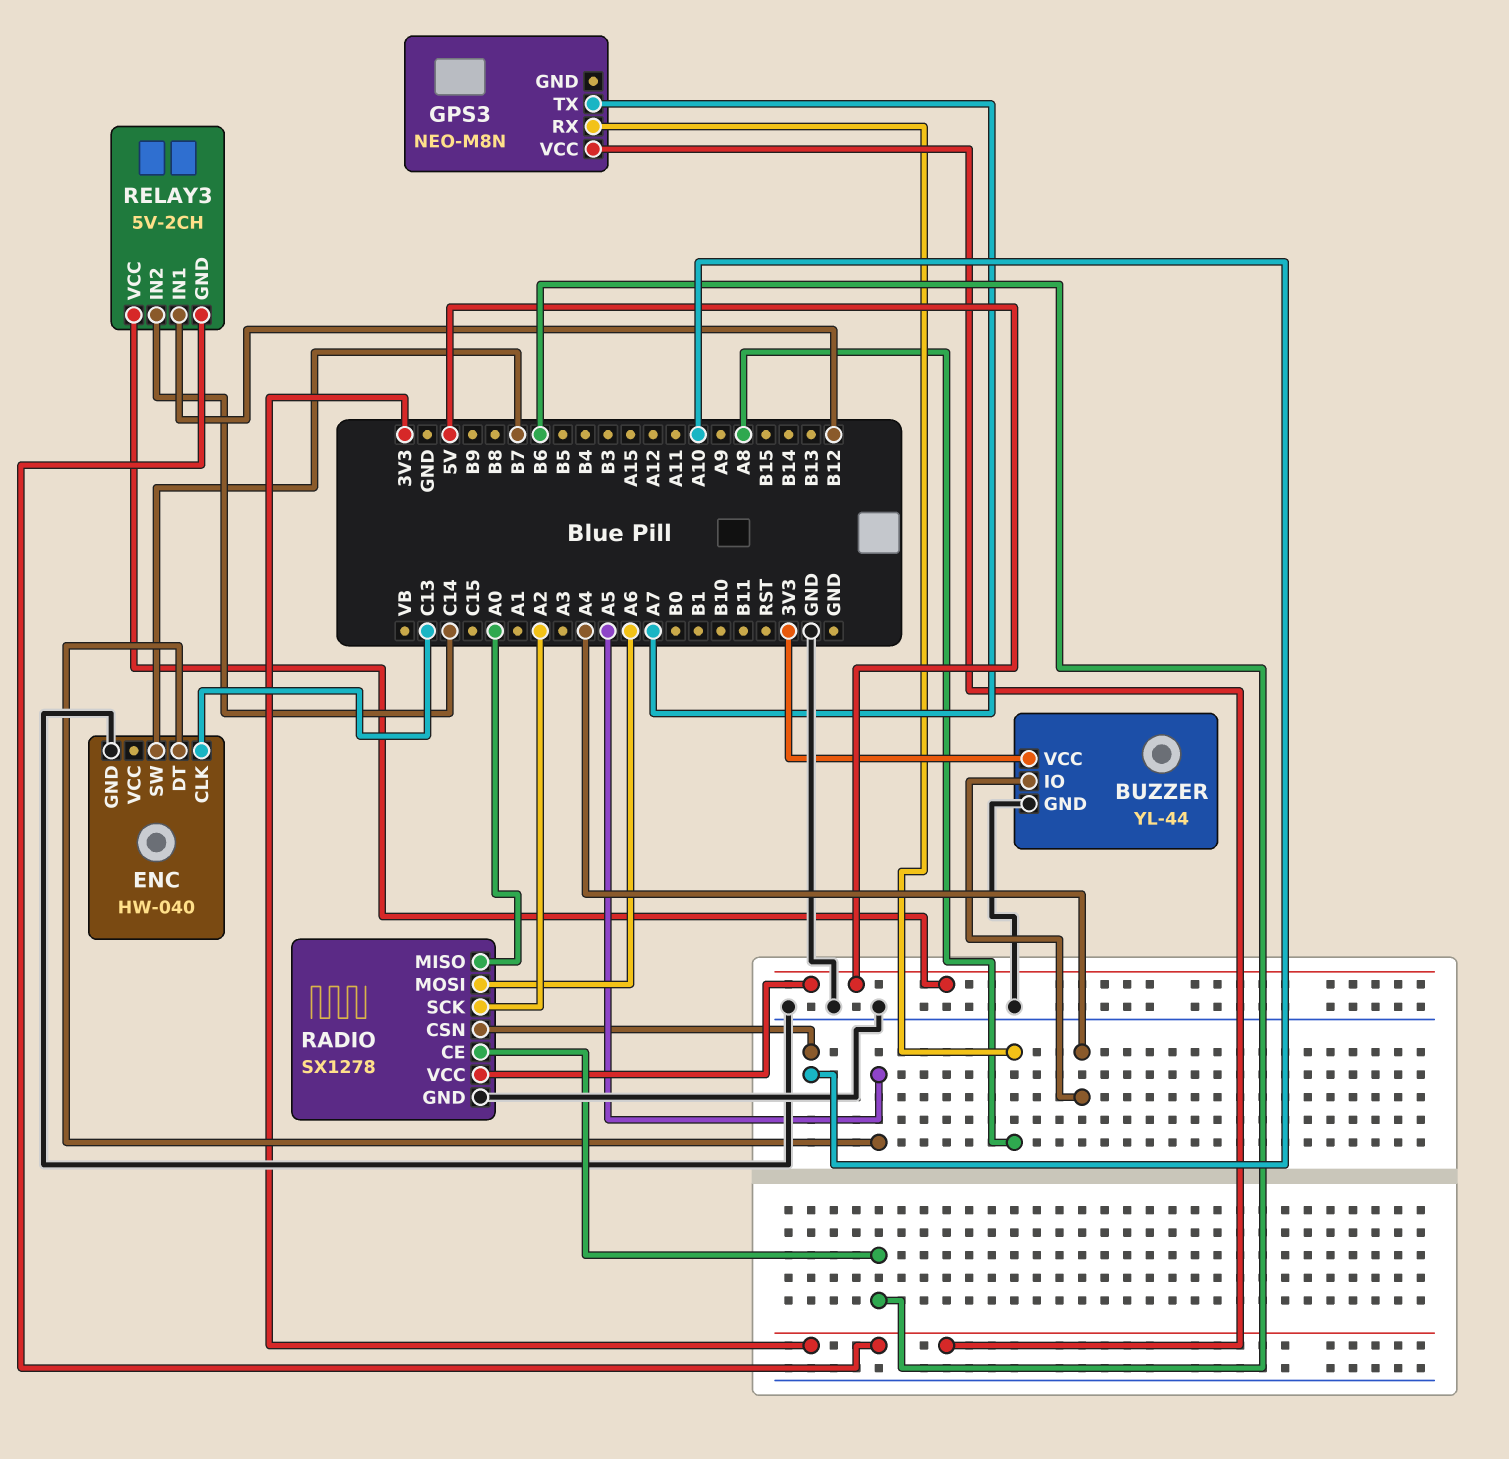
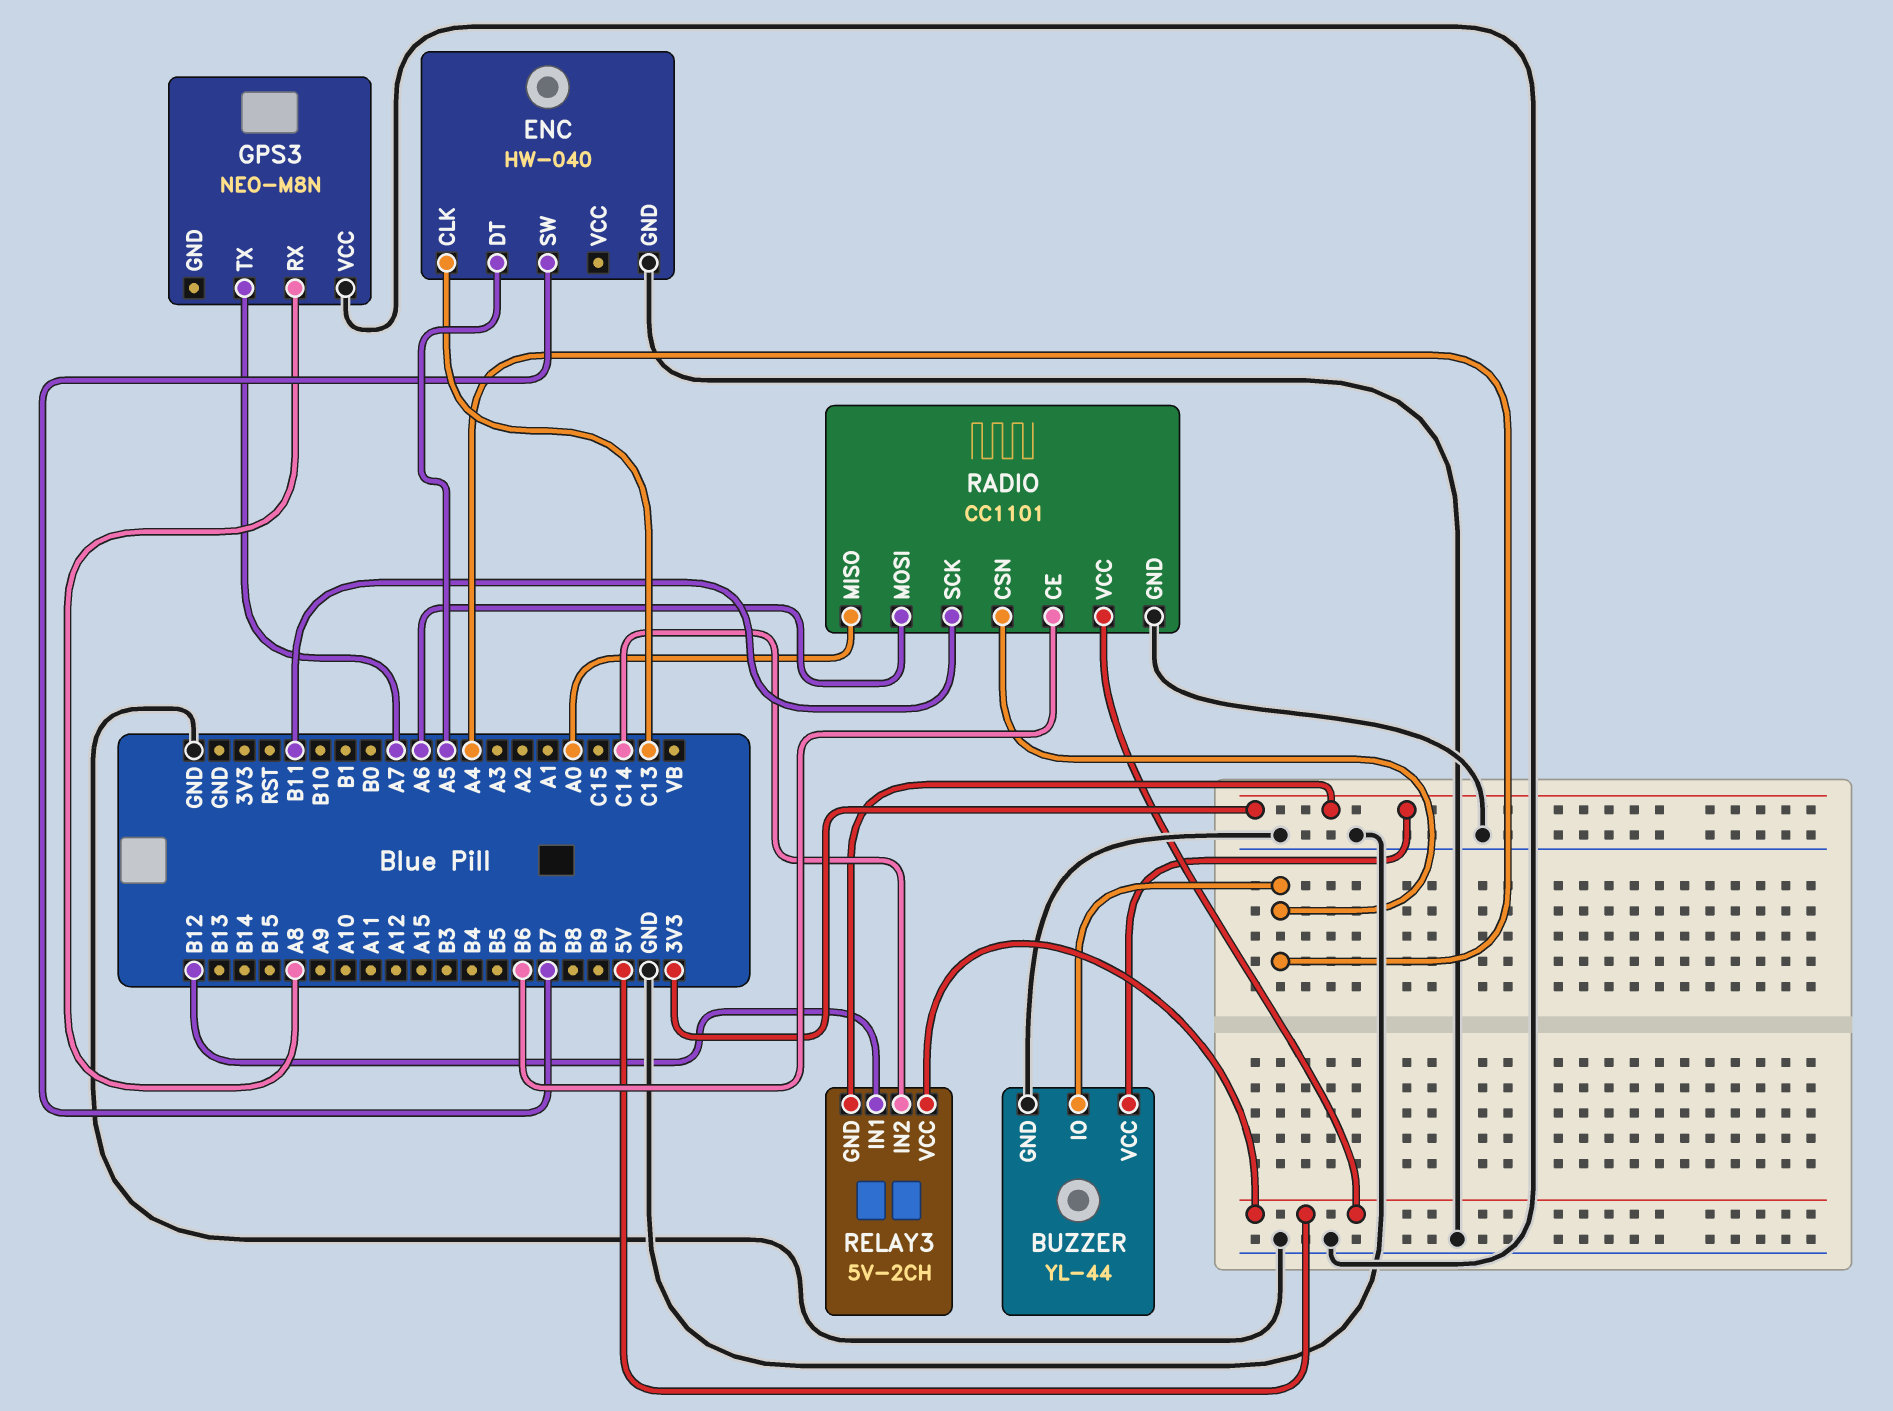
GPS3 pin VCC: 3V3 -> GND
RADIO: SX1278 -> CC1101
RADIO pin CSN: A10 -> A4
RADIO pin SCK: A2 -> B11

